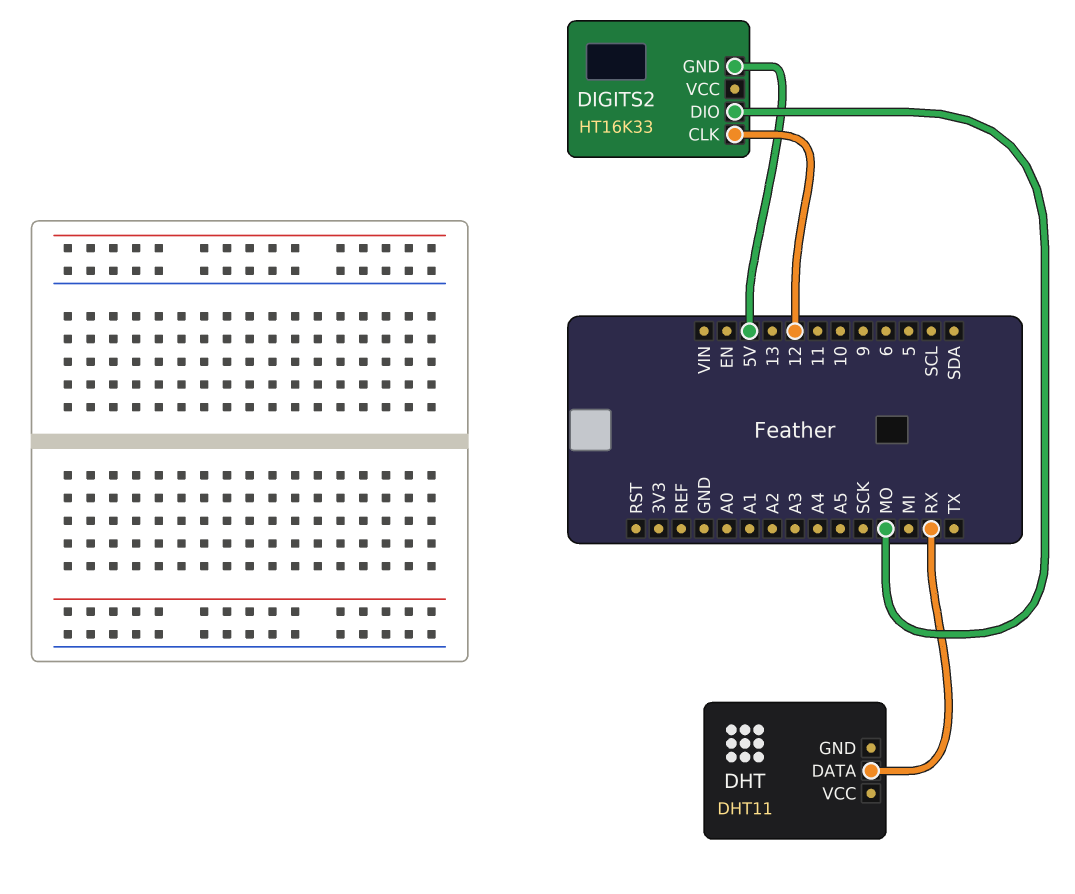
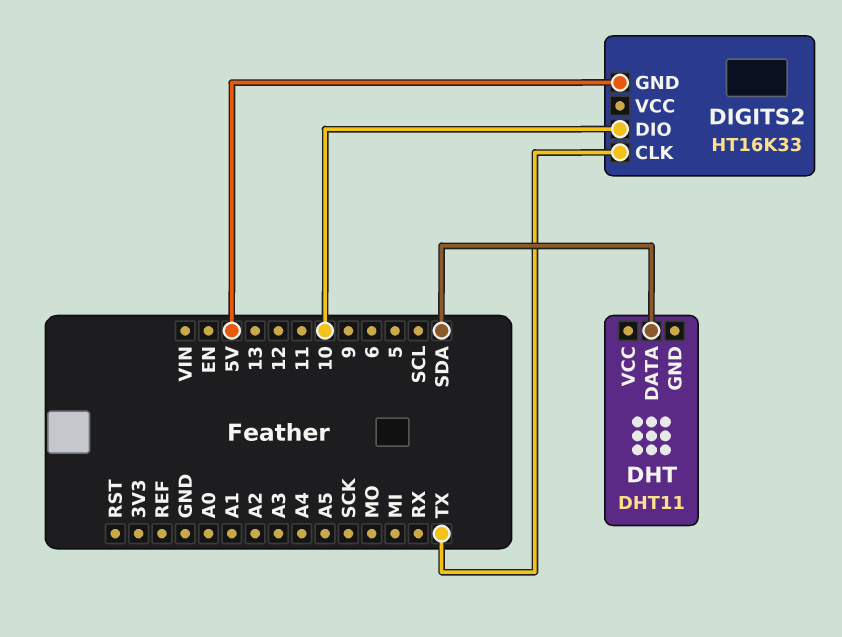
DHT pin DATA: RX -> SDA
DIGITS2 pin CLK: 12 -> TX
DIGITS2 pin DIO: MO -> 10

